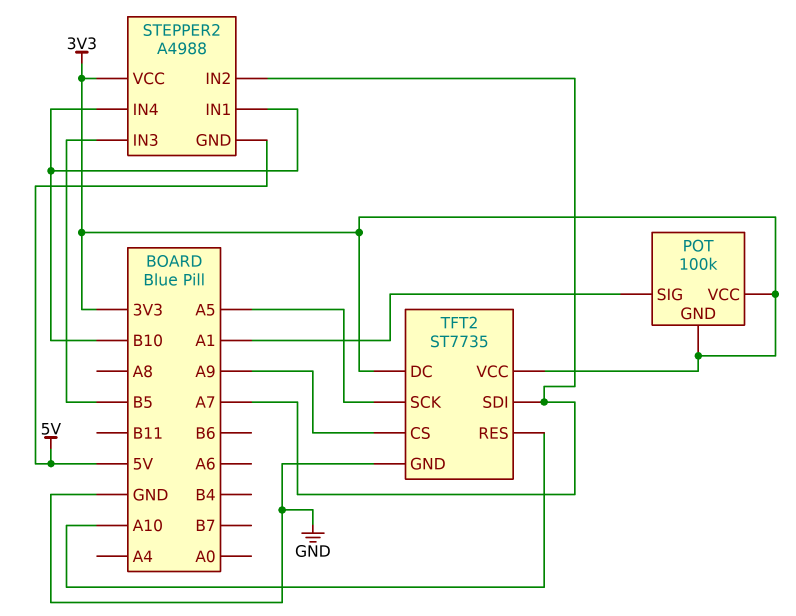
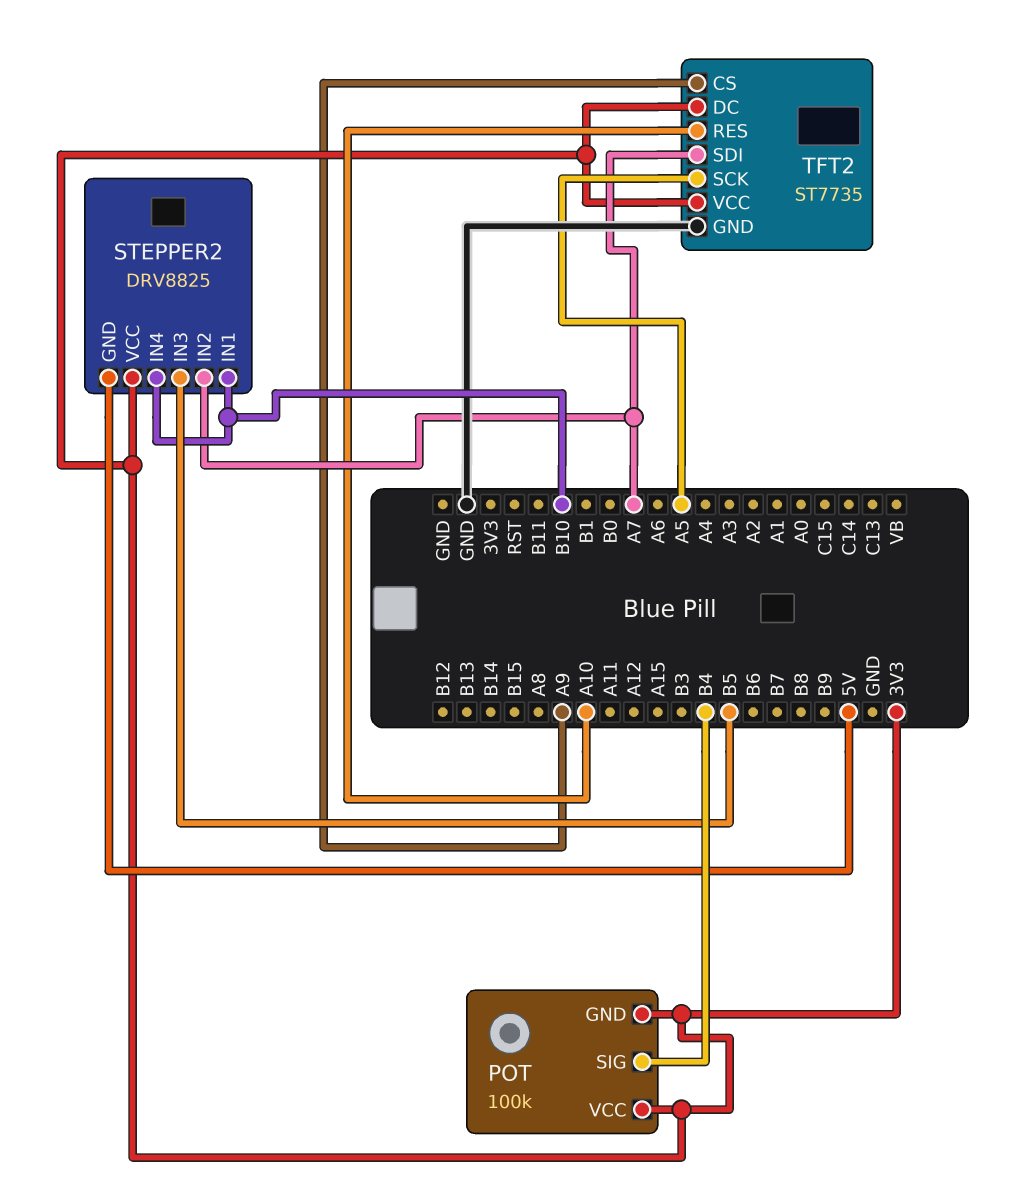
POT pin SIG: A1 -> B4
STEPPER2: A4988 -> DRV8825

